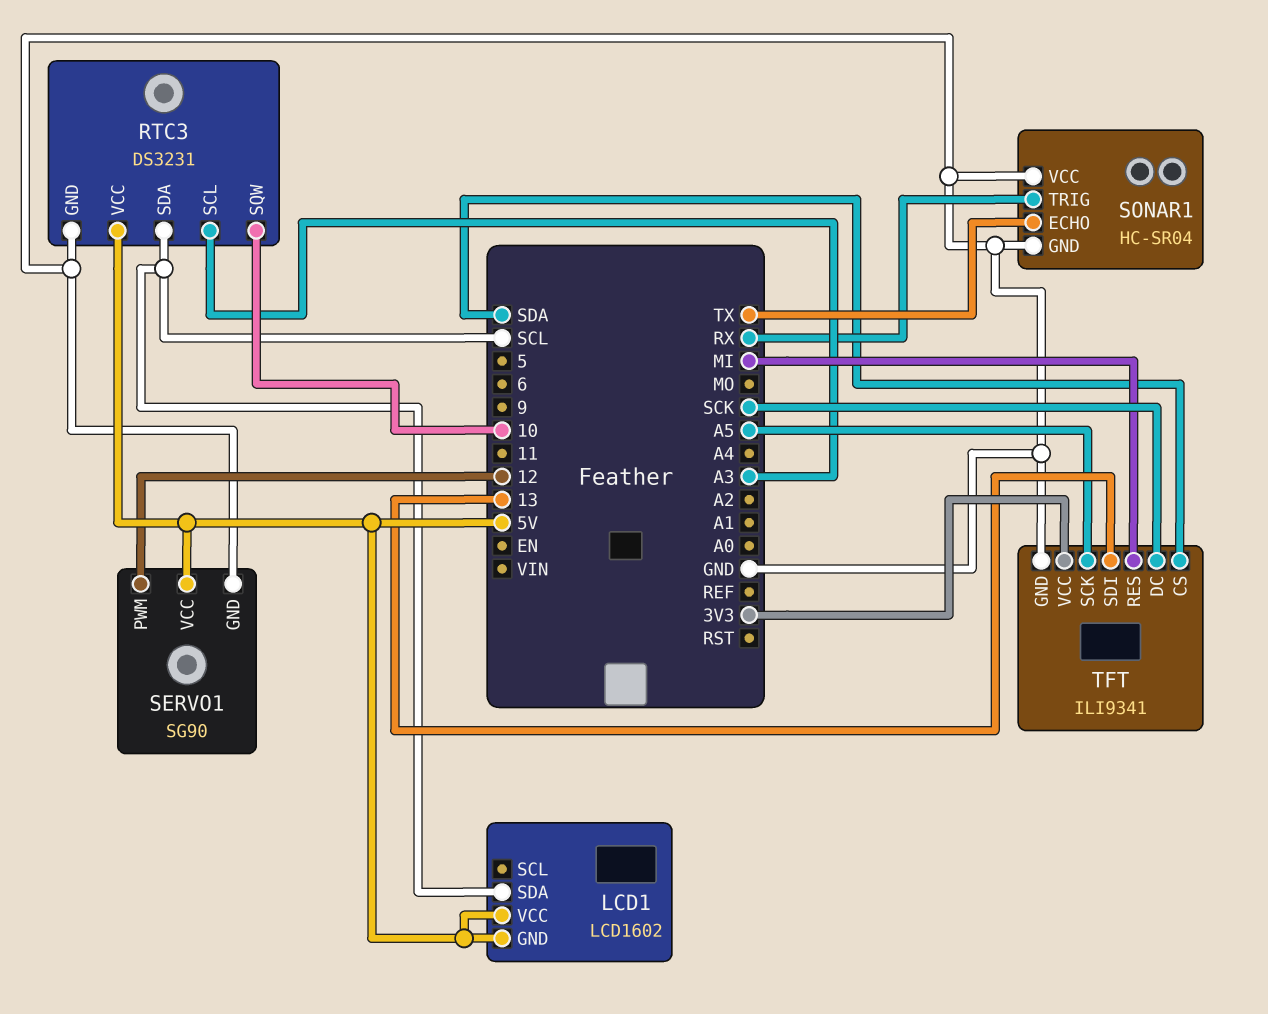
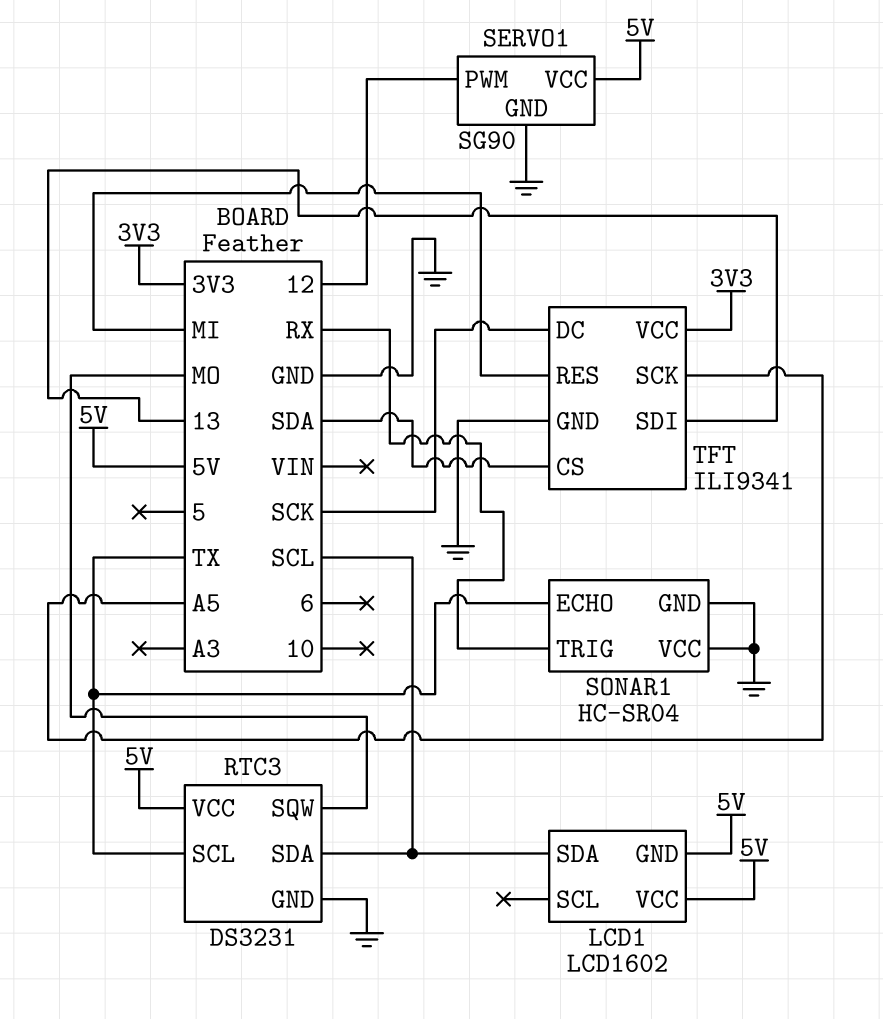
RTC3 pin SCL: A3 -> TX
RTC3 pin SQW: 10 -> MO

